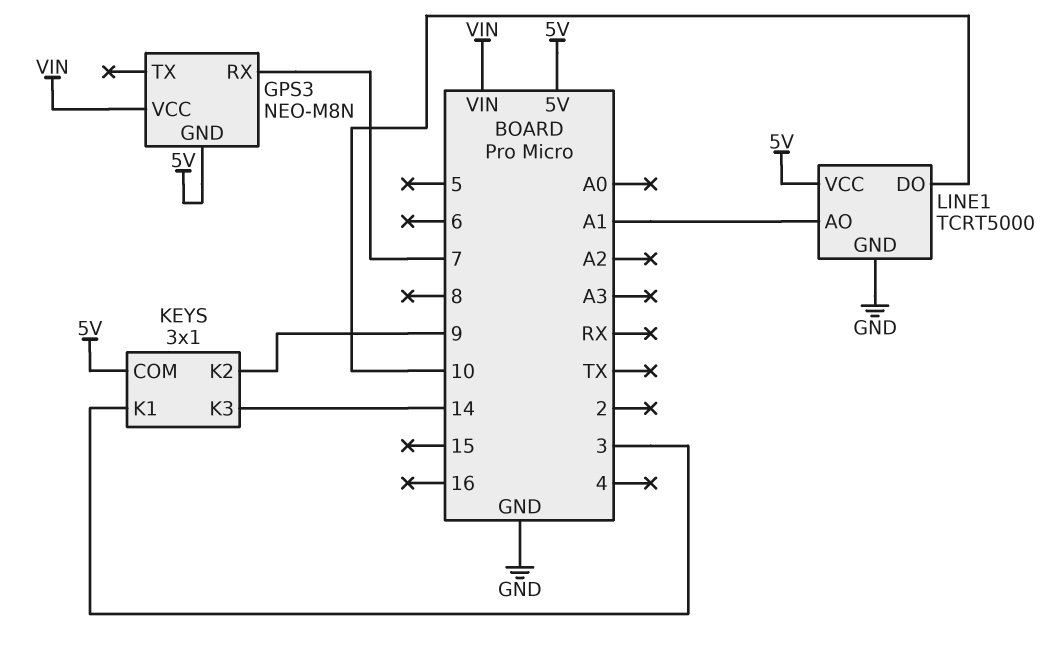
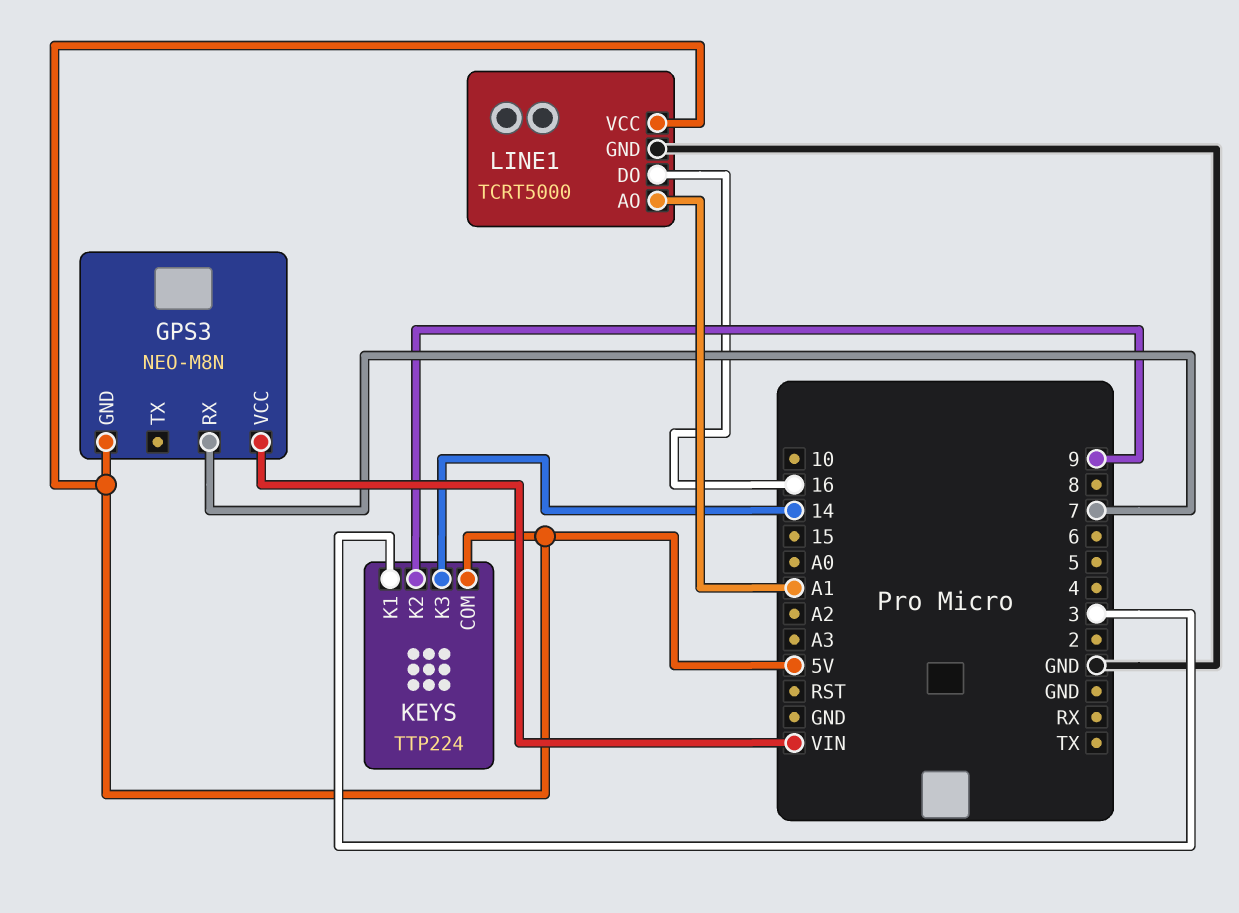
KEYS: 3x1 -> TTP224
LINE1 pin DO: 10 -> 16

